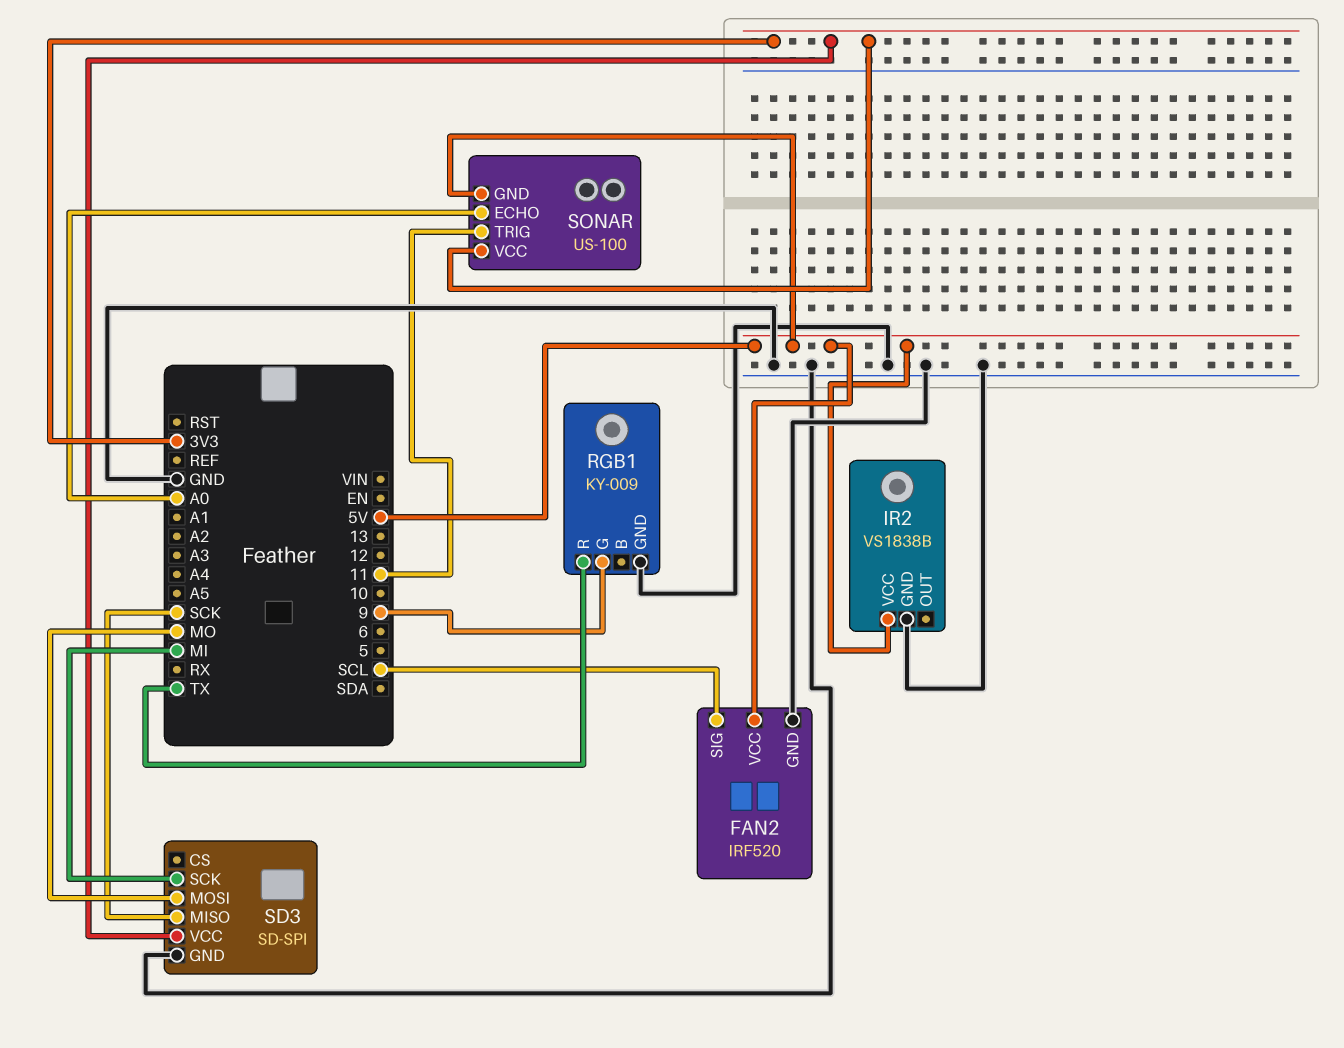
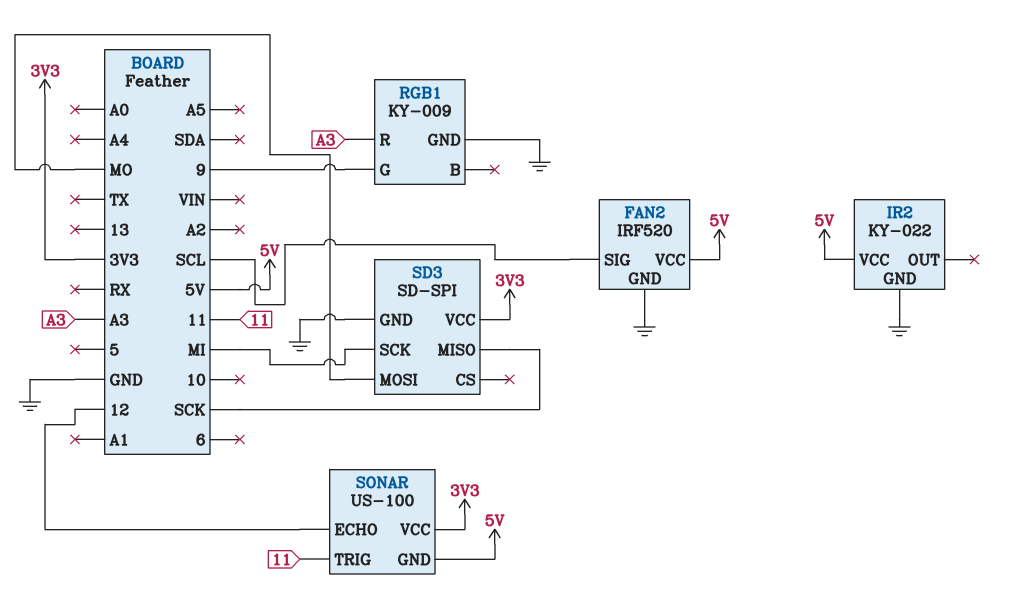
IR2: VS1838B -> KY-022
RGB1 pin R: TX -> A3
SONAR pin ECHO: A0 -> 12

